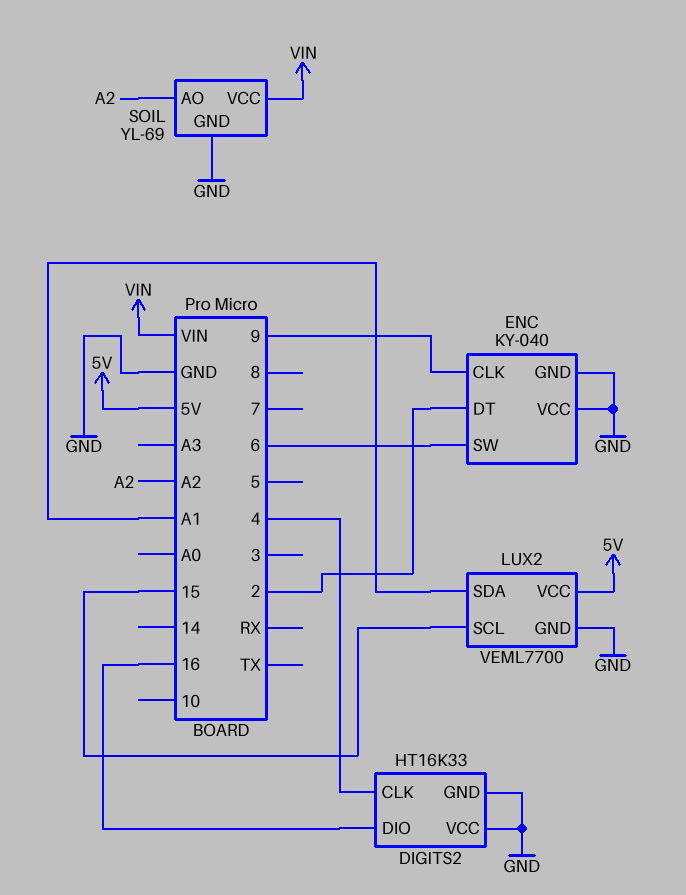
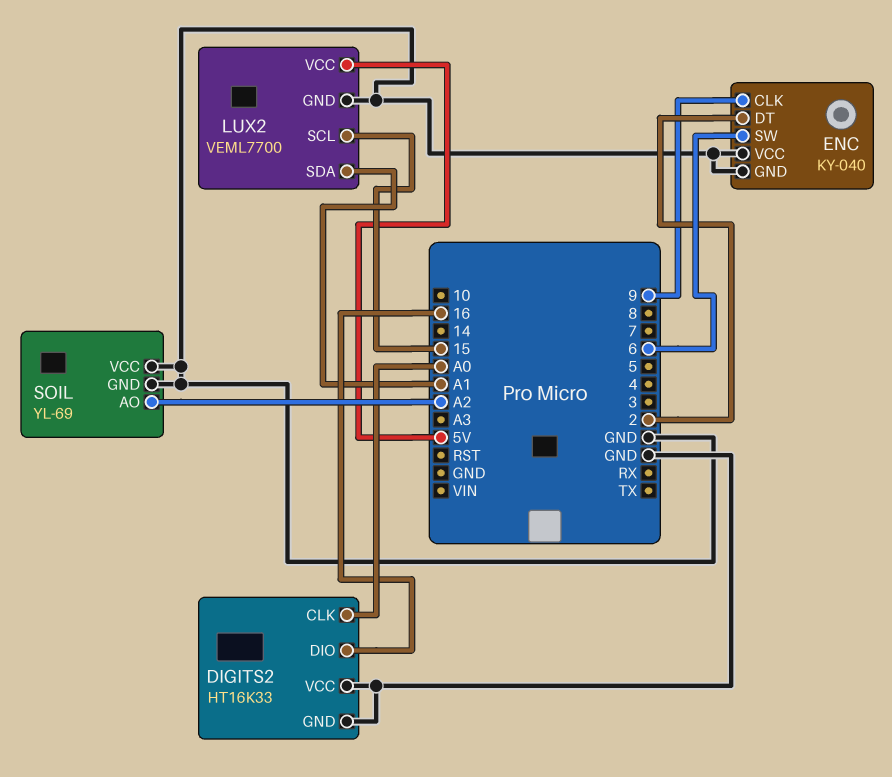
DIGITS2 pin CLK: 4 -> A0
SOIL pin VCC: VIN -> GND

